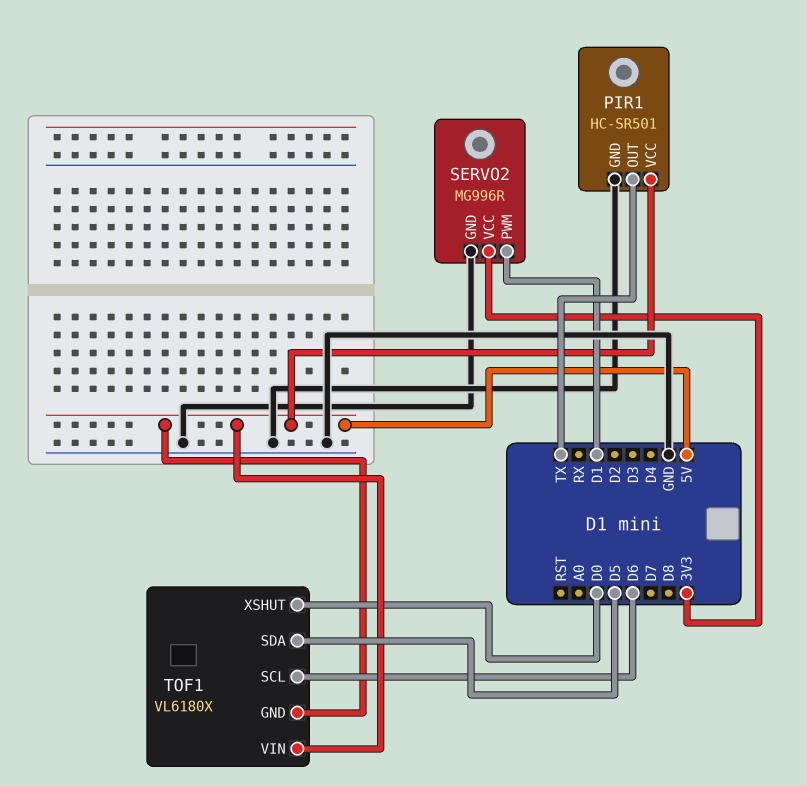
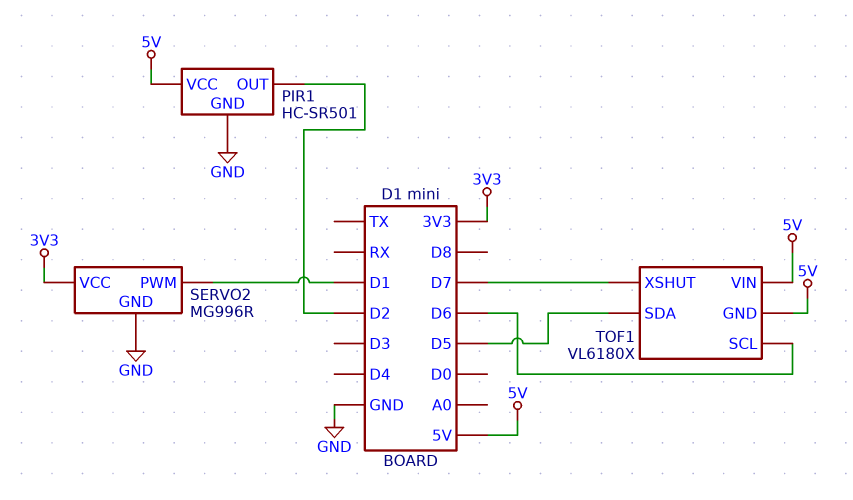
PIR1 pin OUT: TX -> D2
TOF1 pin XSHUT: D0 -> D7

